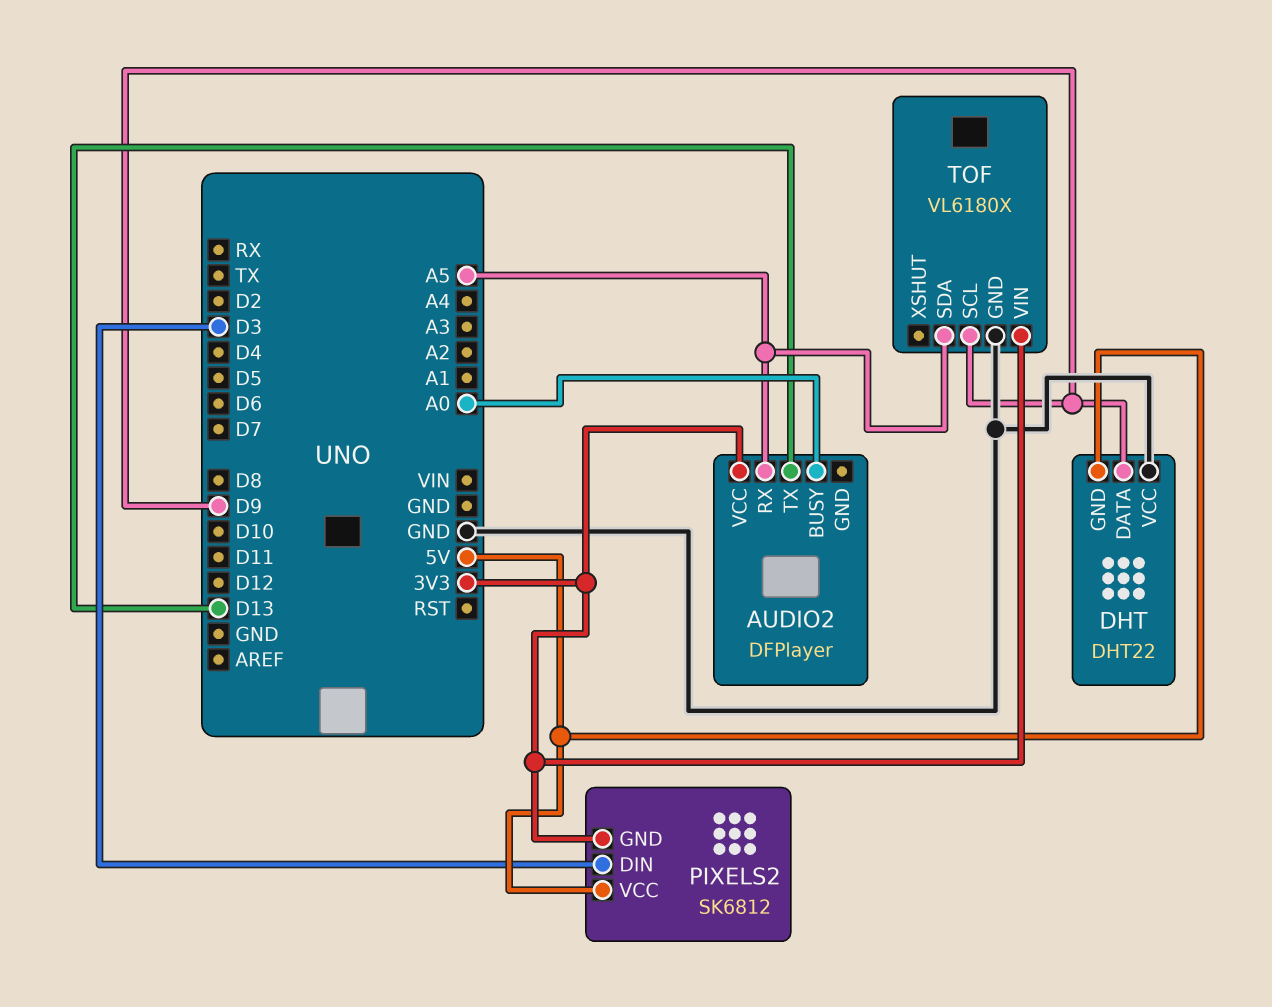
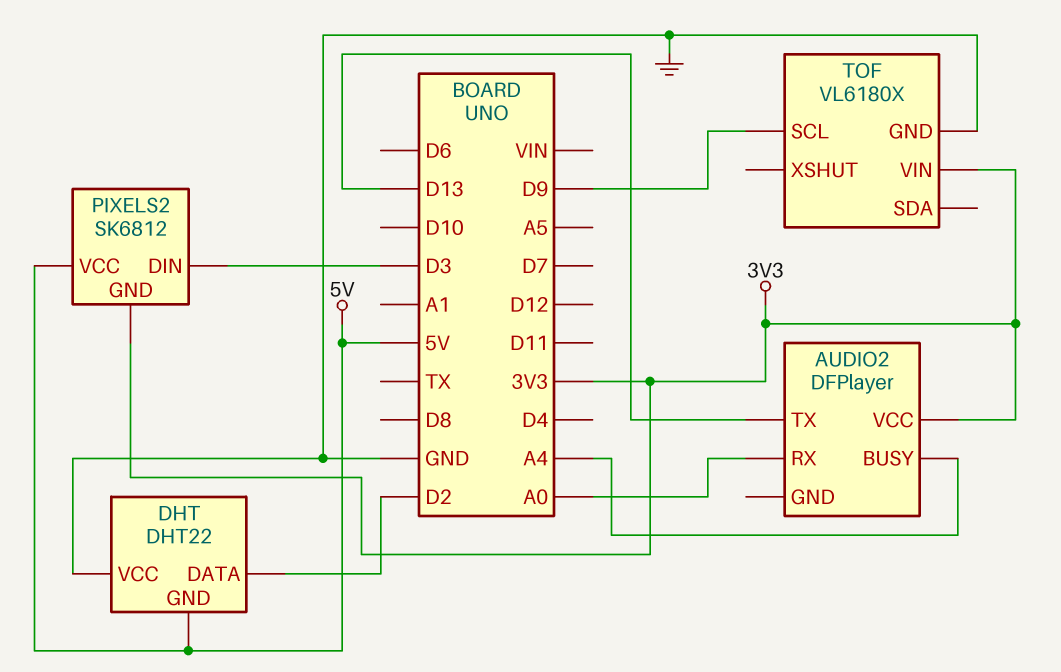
AUDIO2 pin BUSY: A0 -> A4
AUDIO2 pin RX: A5 -> A0
DHT pin DATA: D9 -> D2
TOF pin SDA: A5 -> none

